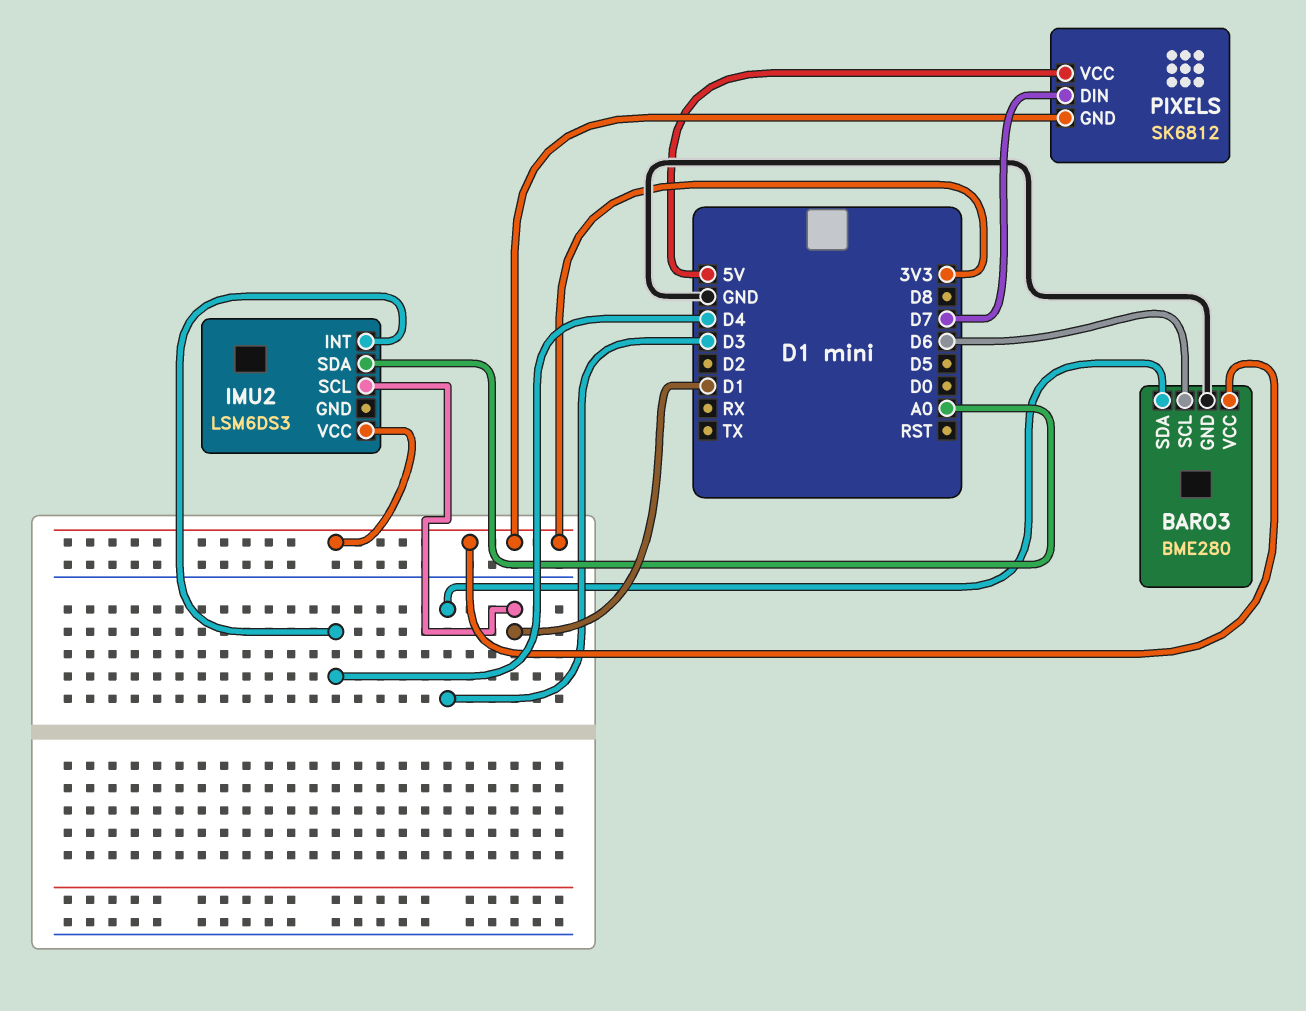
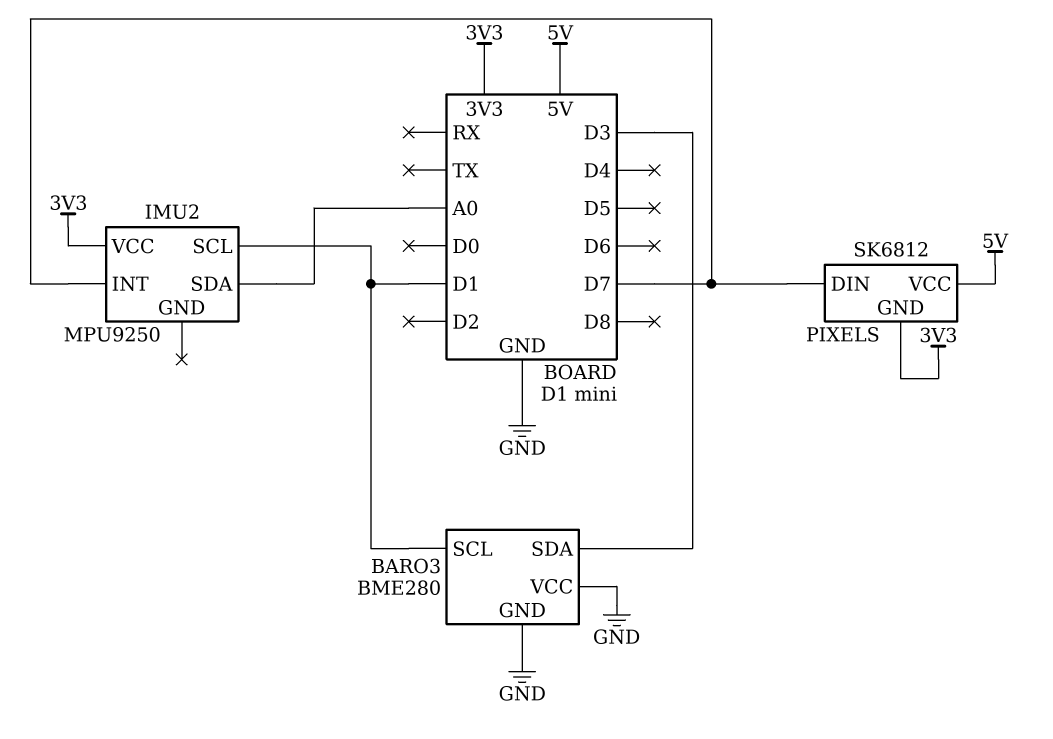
BARO3 pin SCL: D6 -> D1
BARO3 pin VCC: 3V3 -> GND
IMU2: LSM6DS3 -> MPU9250
IMU2 pin INT: D4 -> D7

